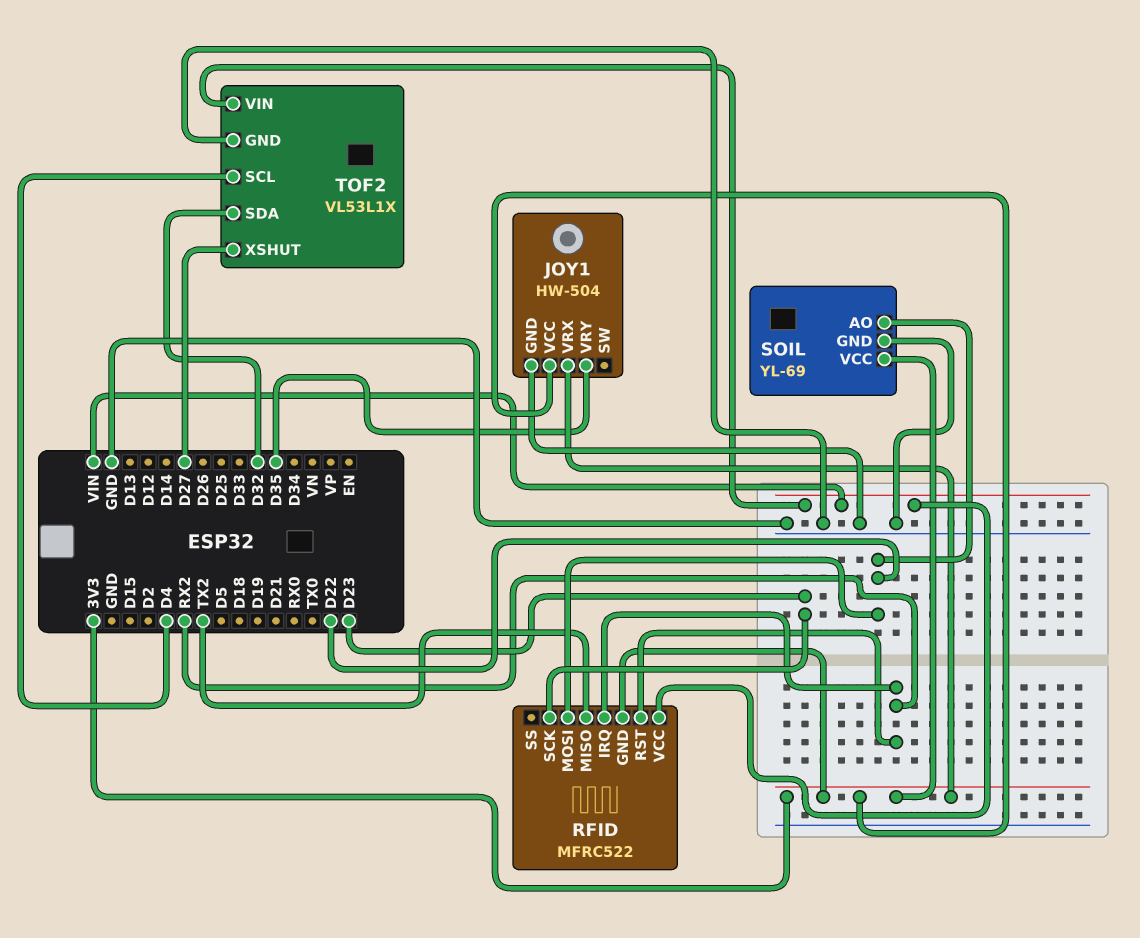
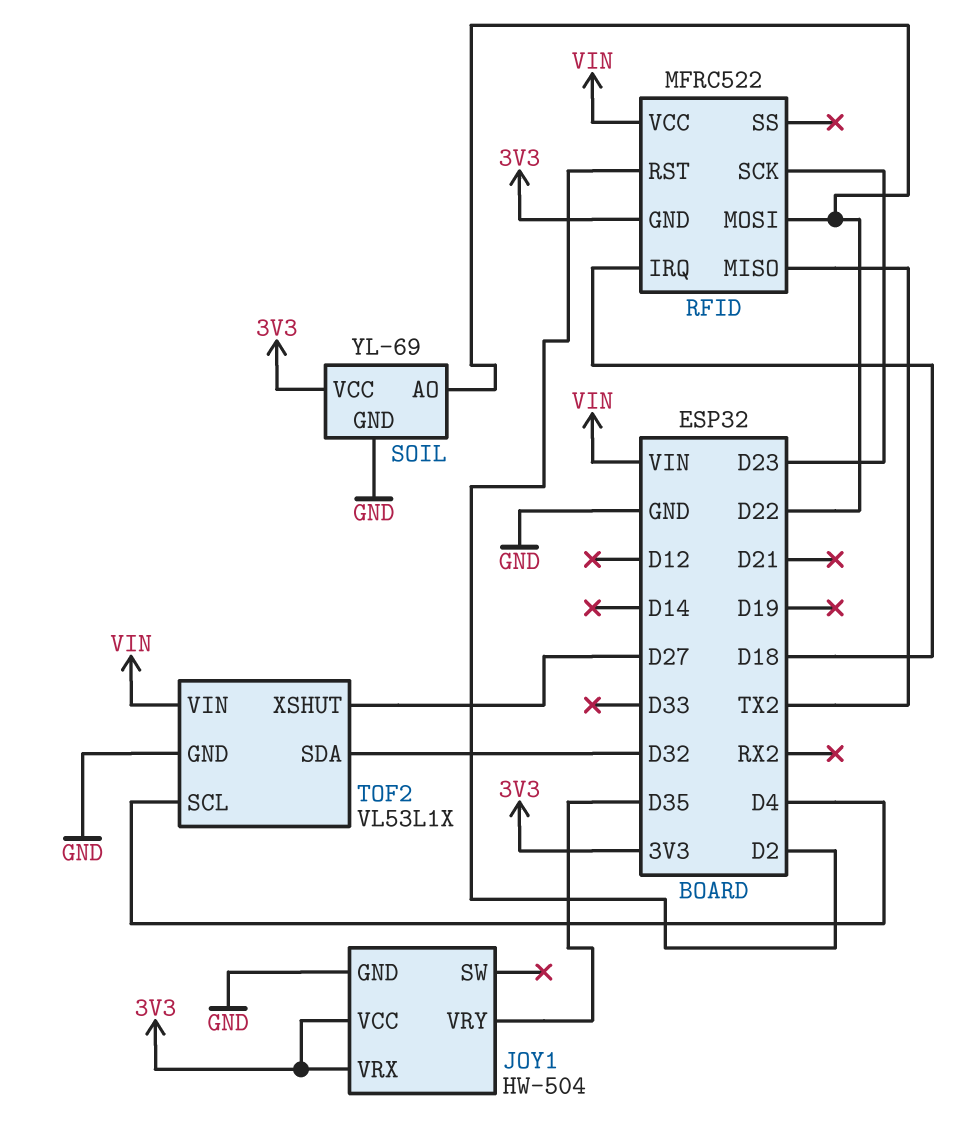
RFID pin IRQ: RX2 -> D18
RFID pin RST: RX2 -> D2

